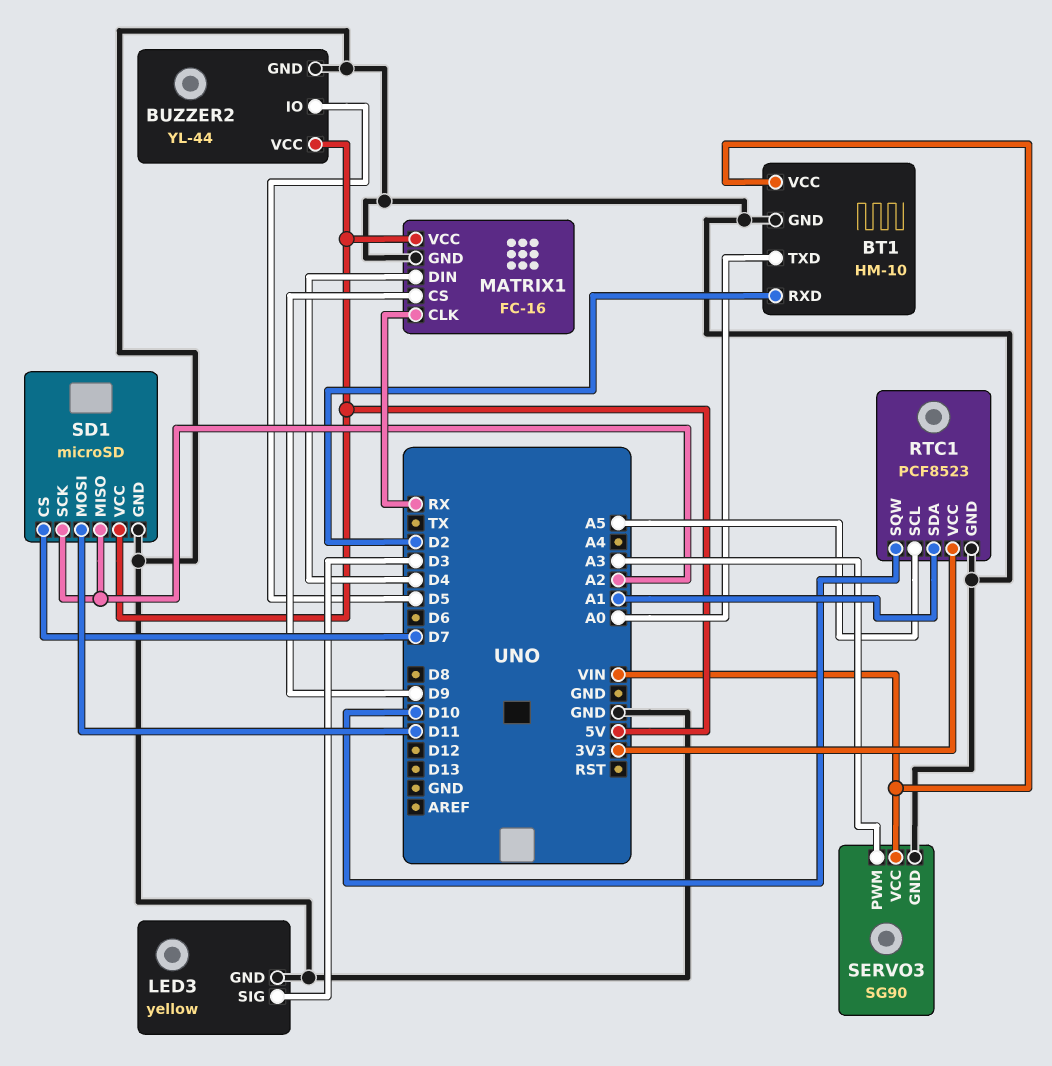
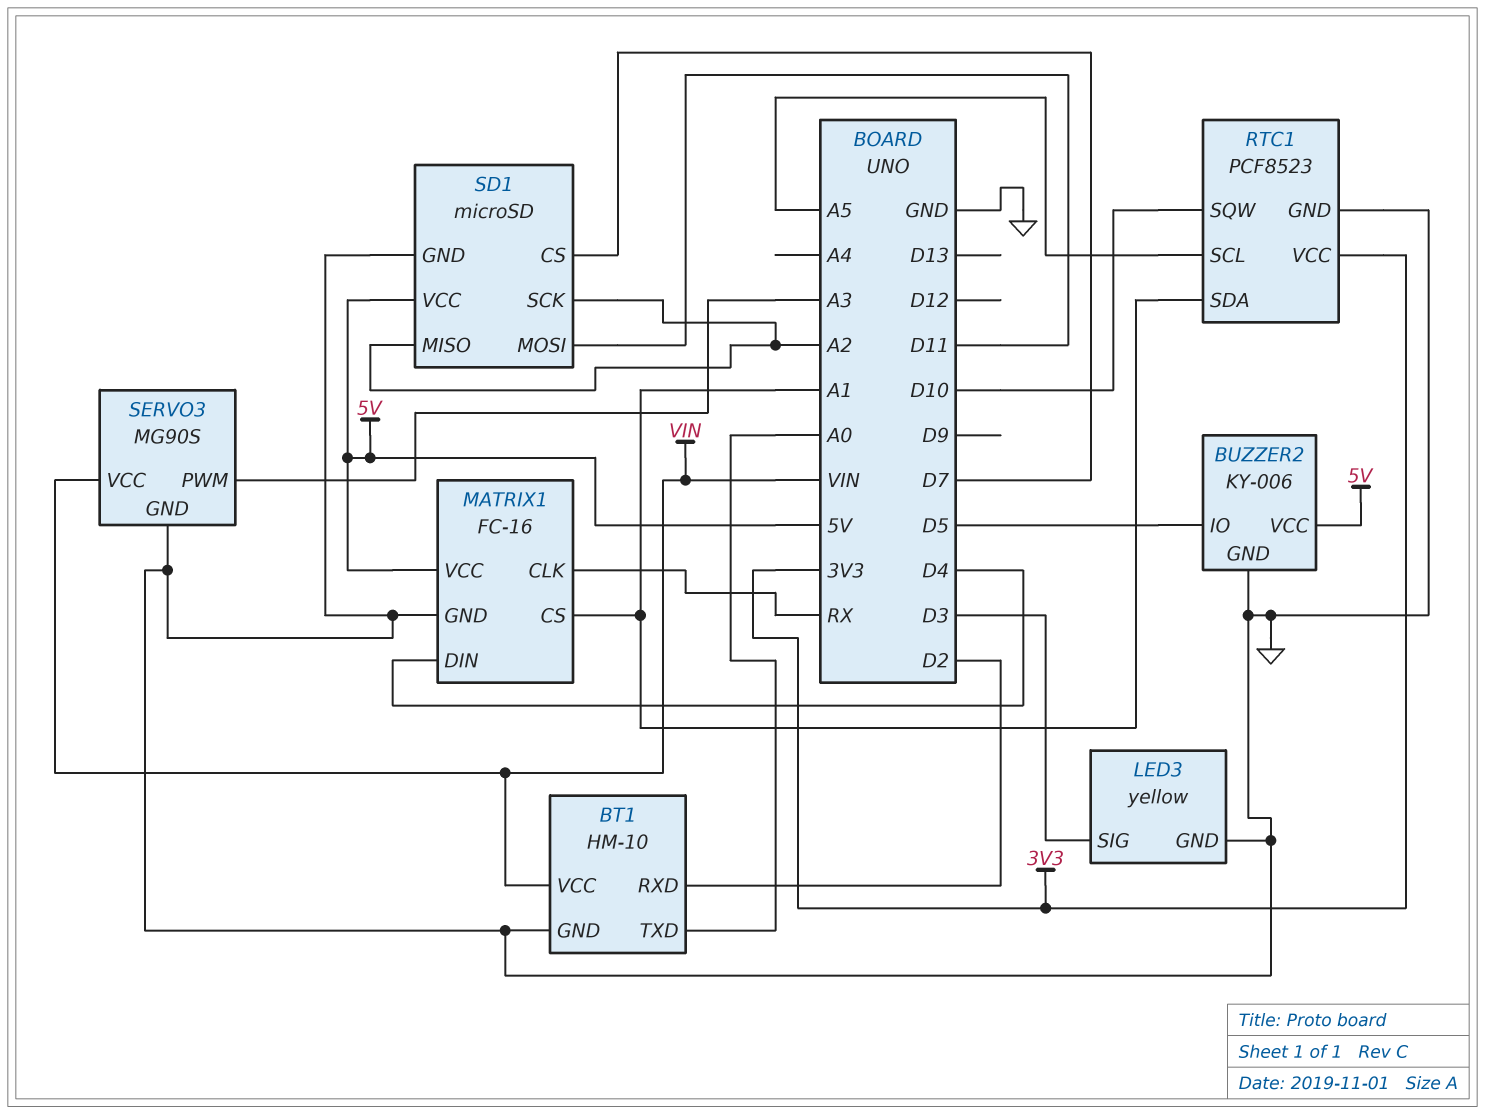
BUZZER2: YL-44 -> KY-006
MATRIX1 pin CS: D9 -> A1
SERVO3: SG90 -> MG90S

